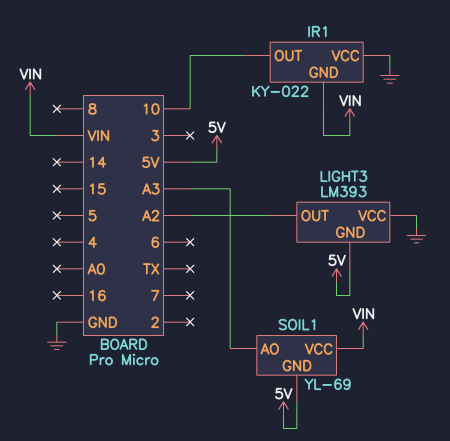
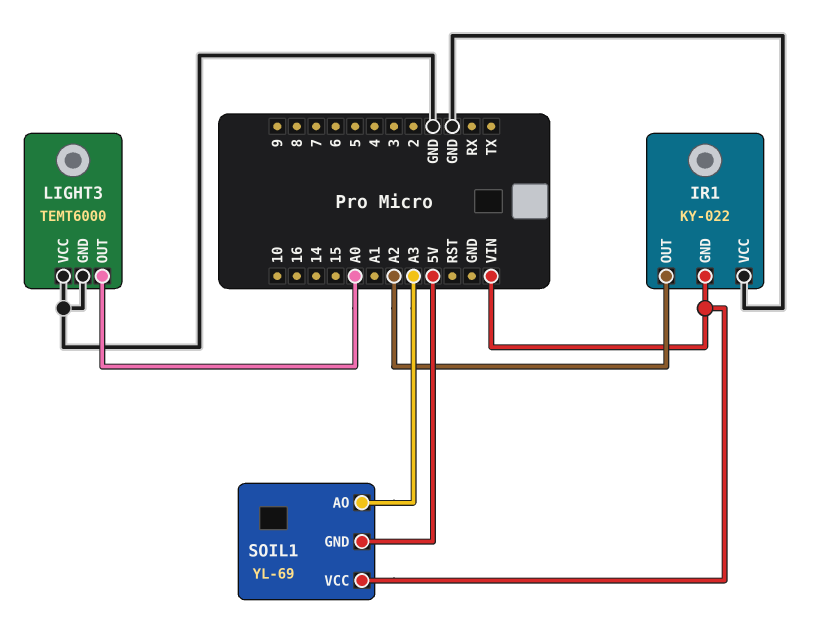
IR1 pin OUT: 10 -> A2
LIGHT3: LM393 -> TEMT6000
LIGHT3 pin GND: 5V -> GND
LIGHT3 pin OUT: A2 -> A0

